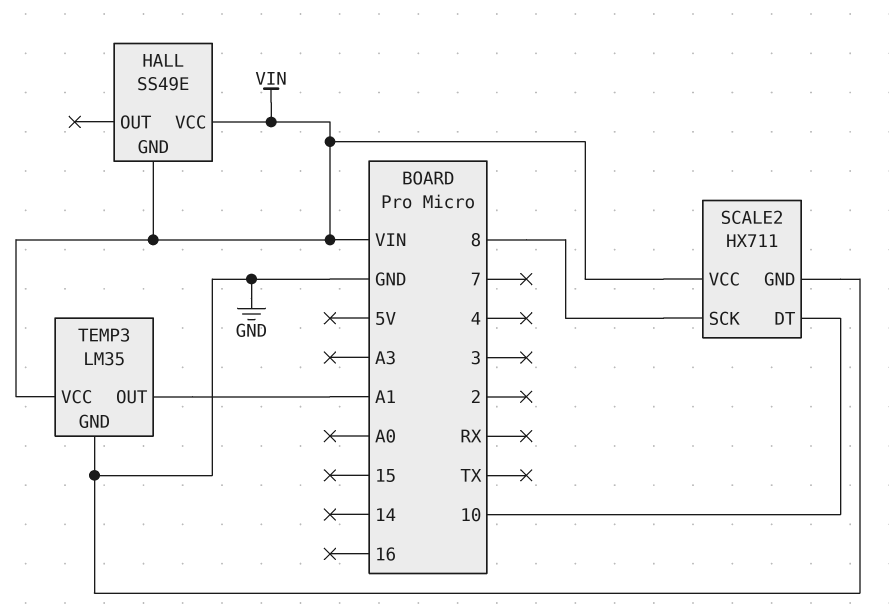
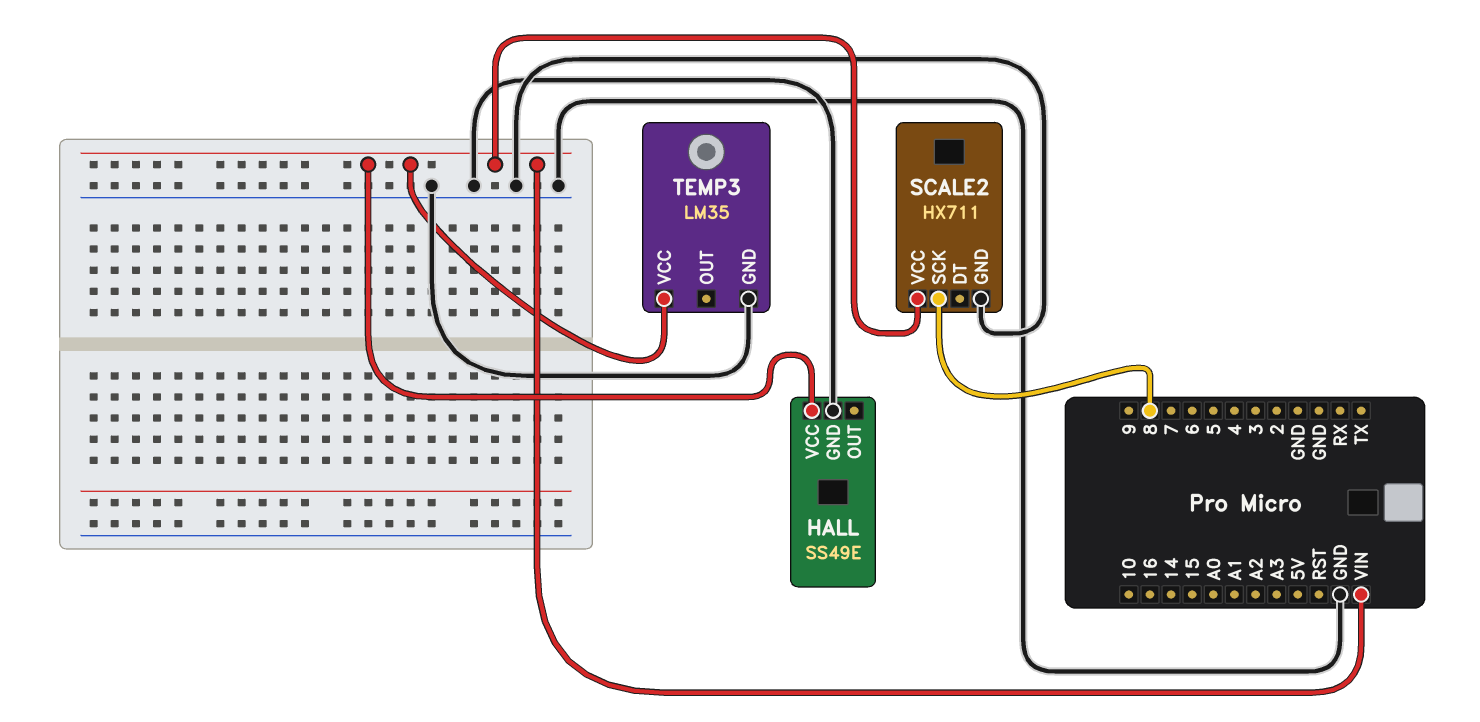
HALL pin GND: VIN -> GND
SCALE2 pin DT: 10 -> none
TEMP3 pin OUT: A1 -> none

